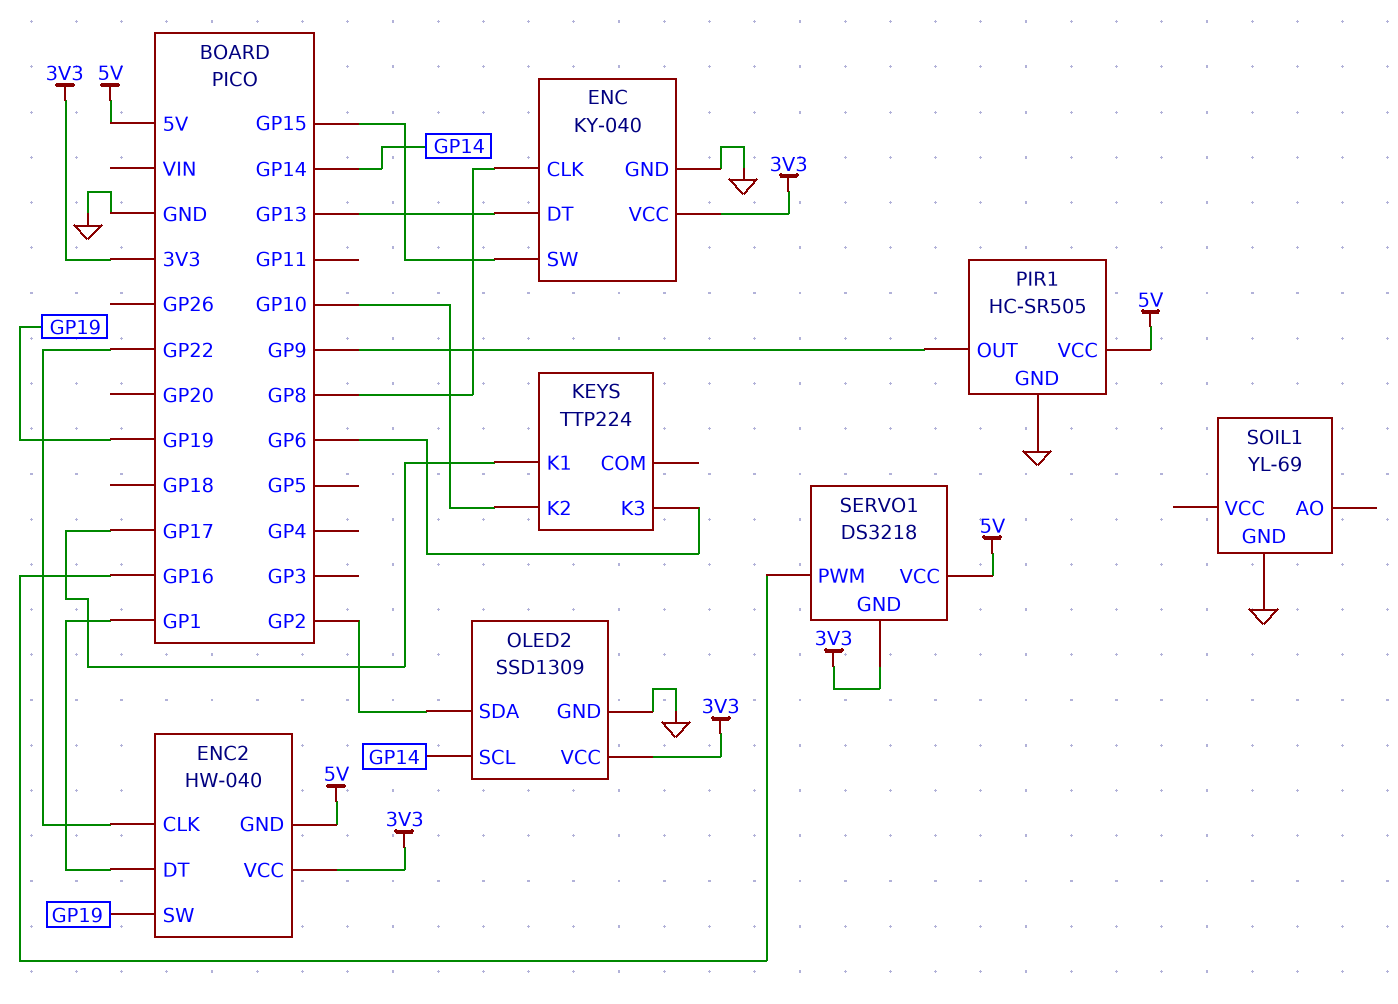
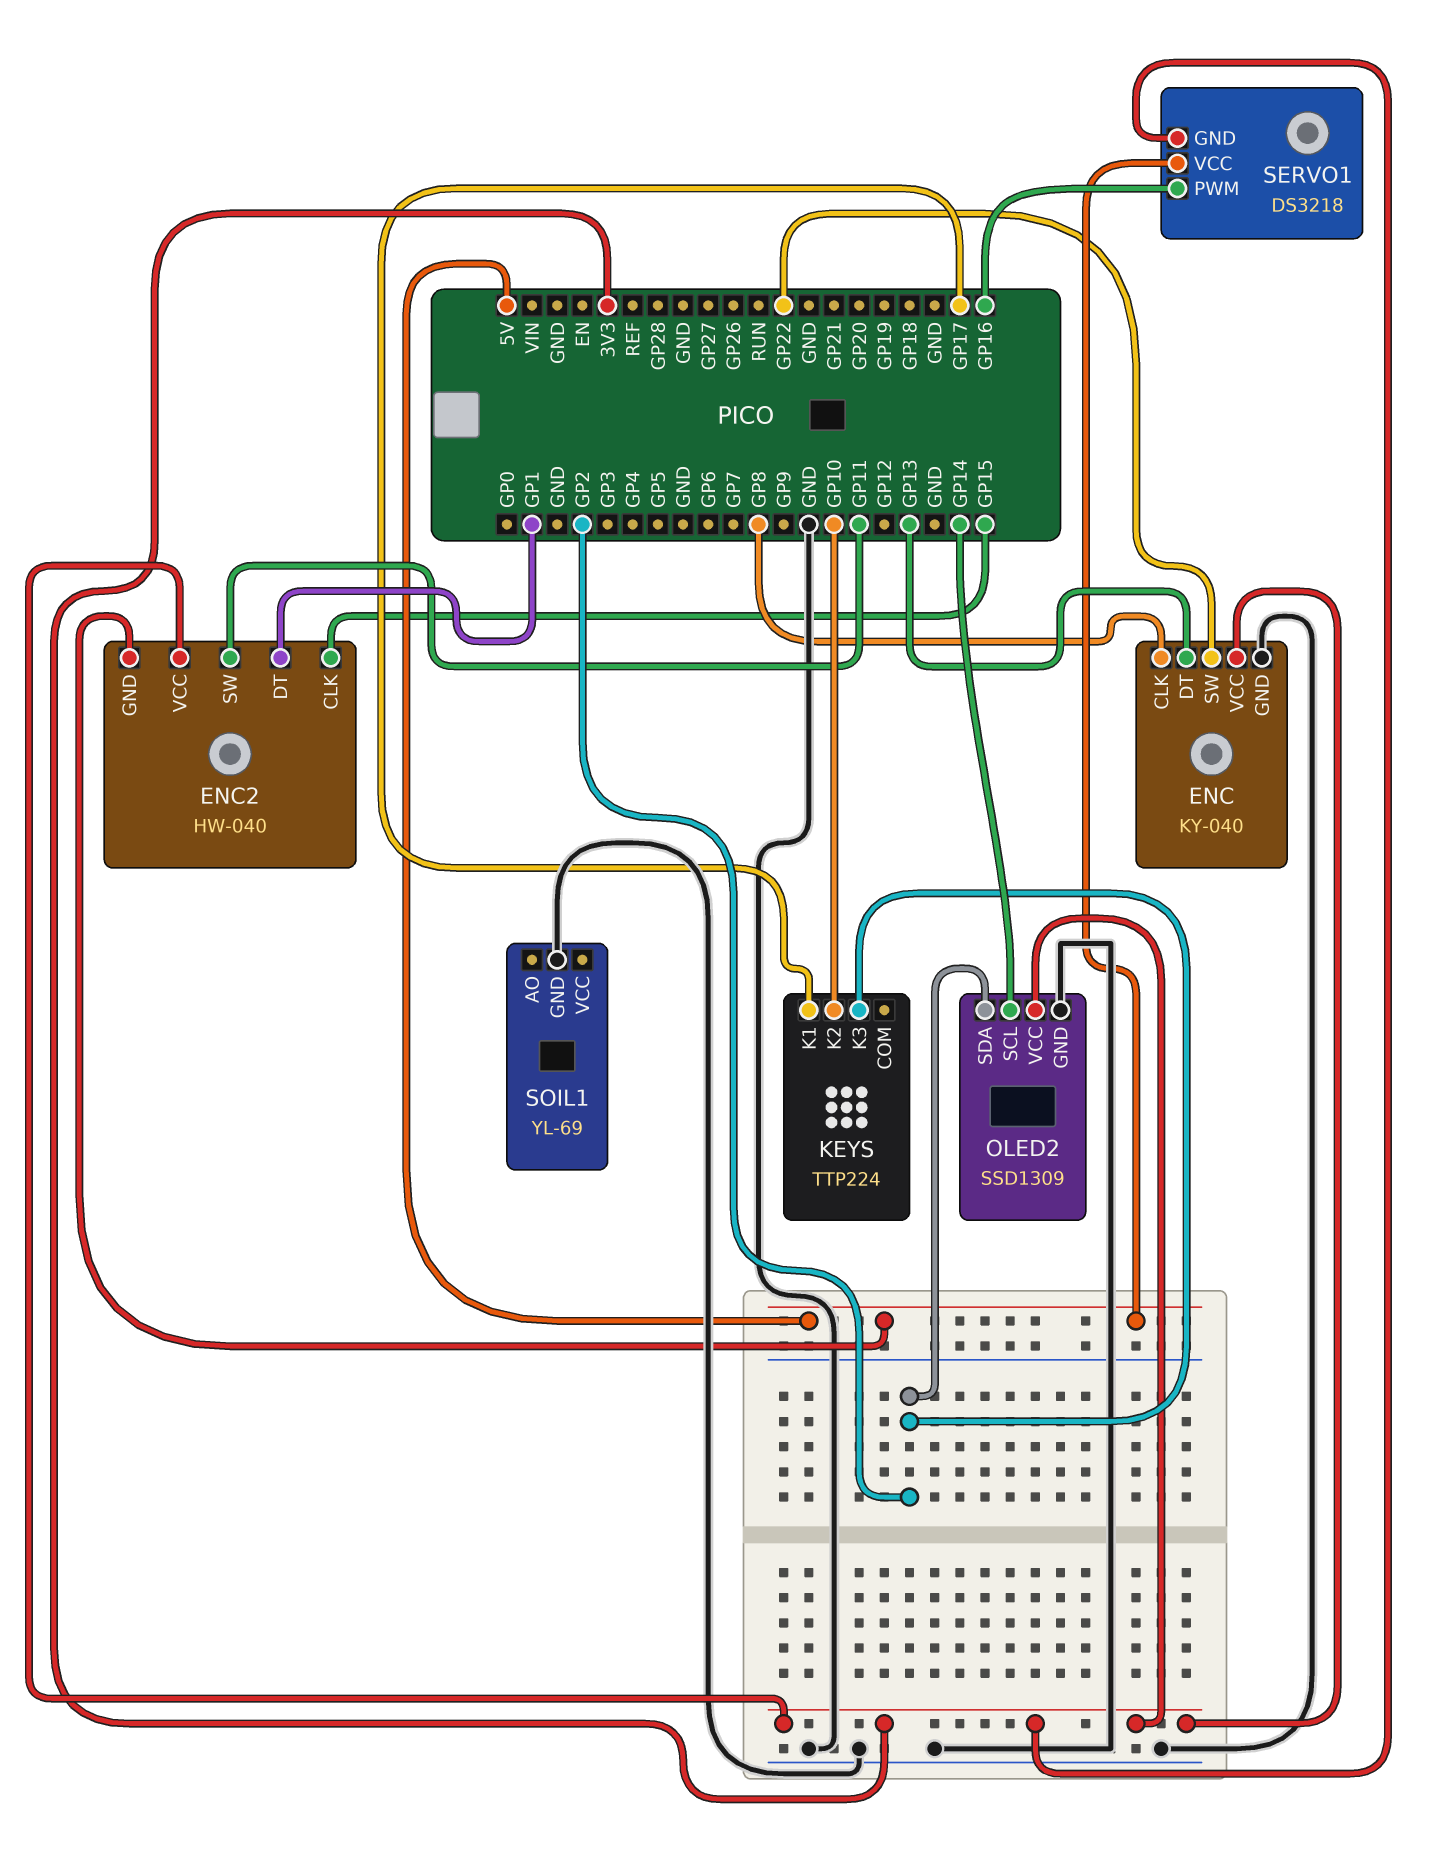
ENC pin SW: GP15 -> GP22
ENC2 pin CLK: GP22 -> GP15
ENC2 pin SW: GP19 -> GP11
KEYS pin K3: GP6 -> GP2
PIR1: HC-SR505 -> none
PIR1 pin GND: GND -> none
PIR1 pin OUT: GP9 -> none
PIR1 pin VCC: 5V -> none

